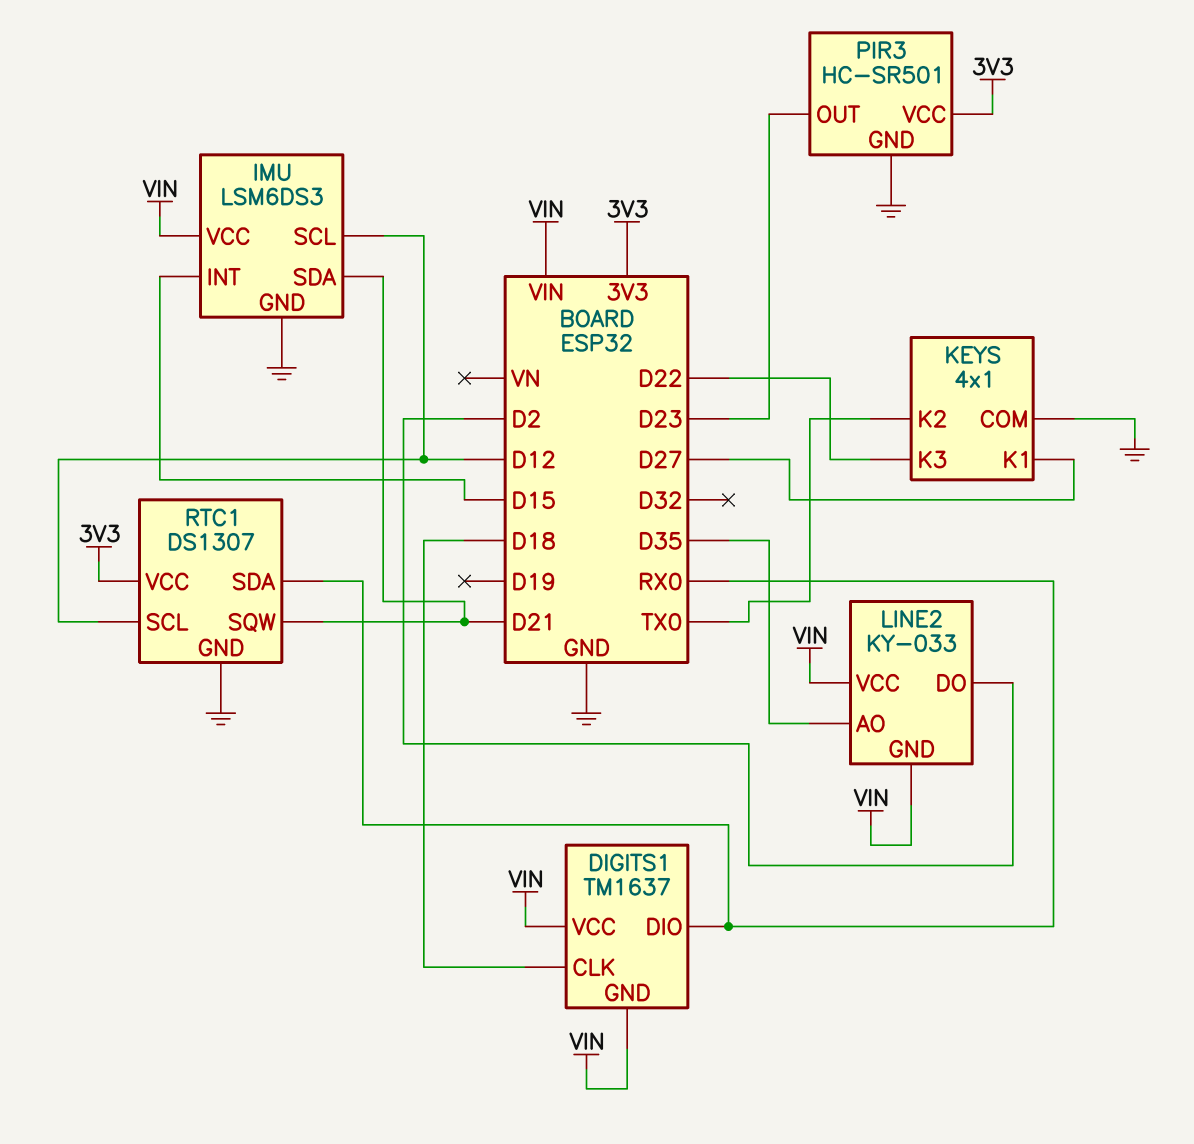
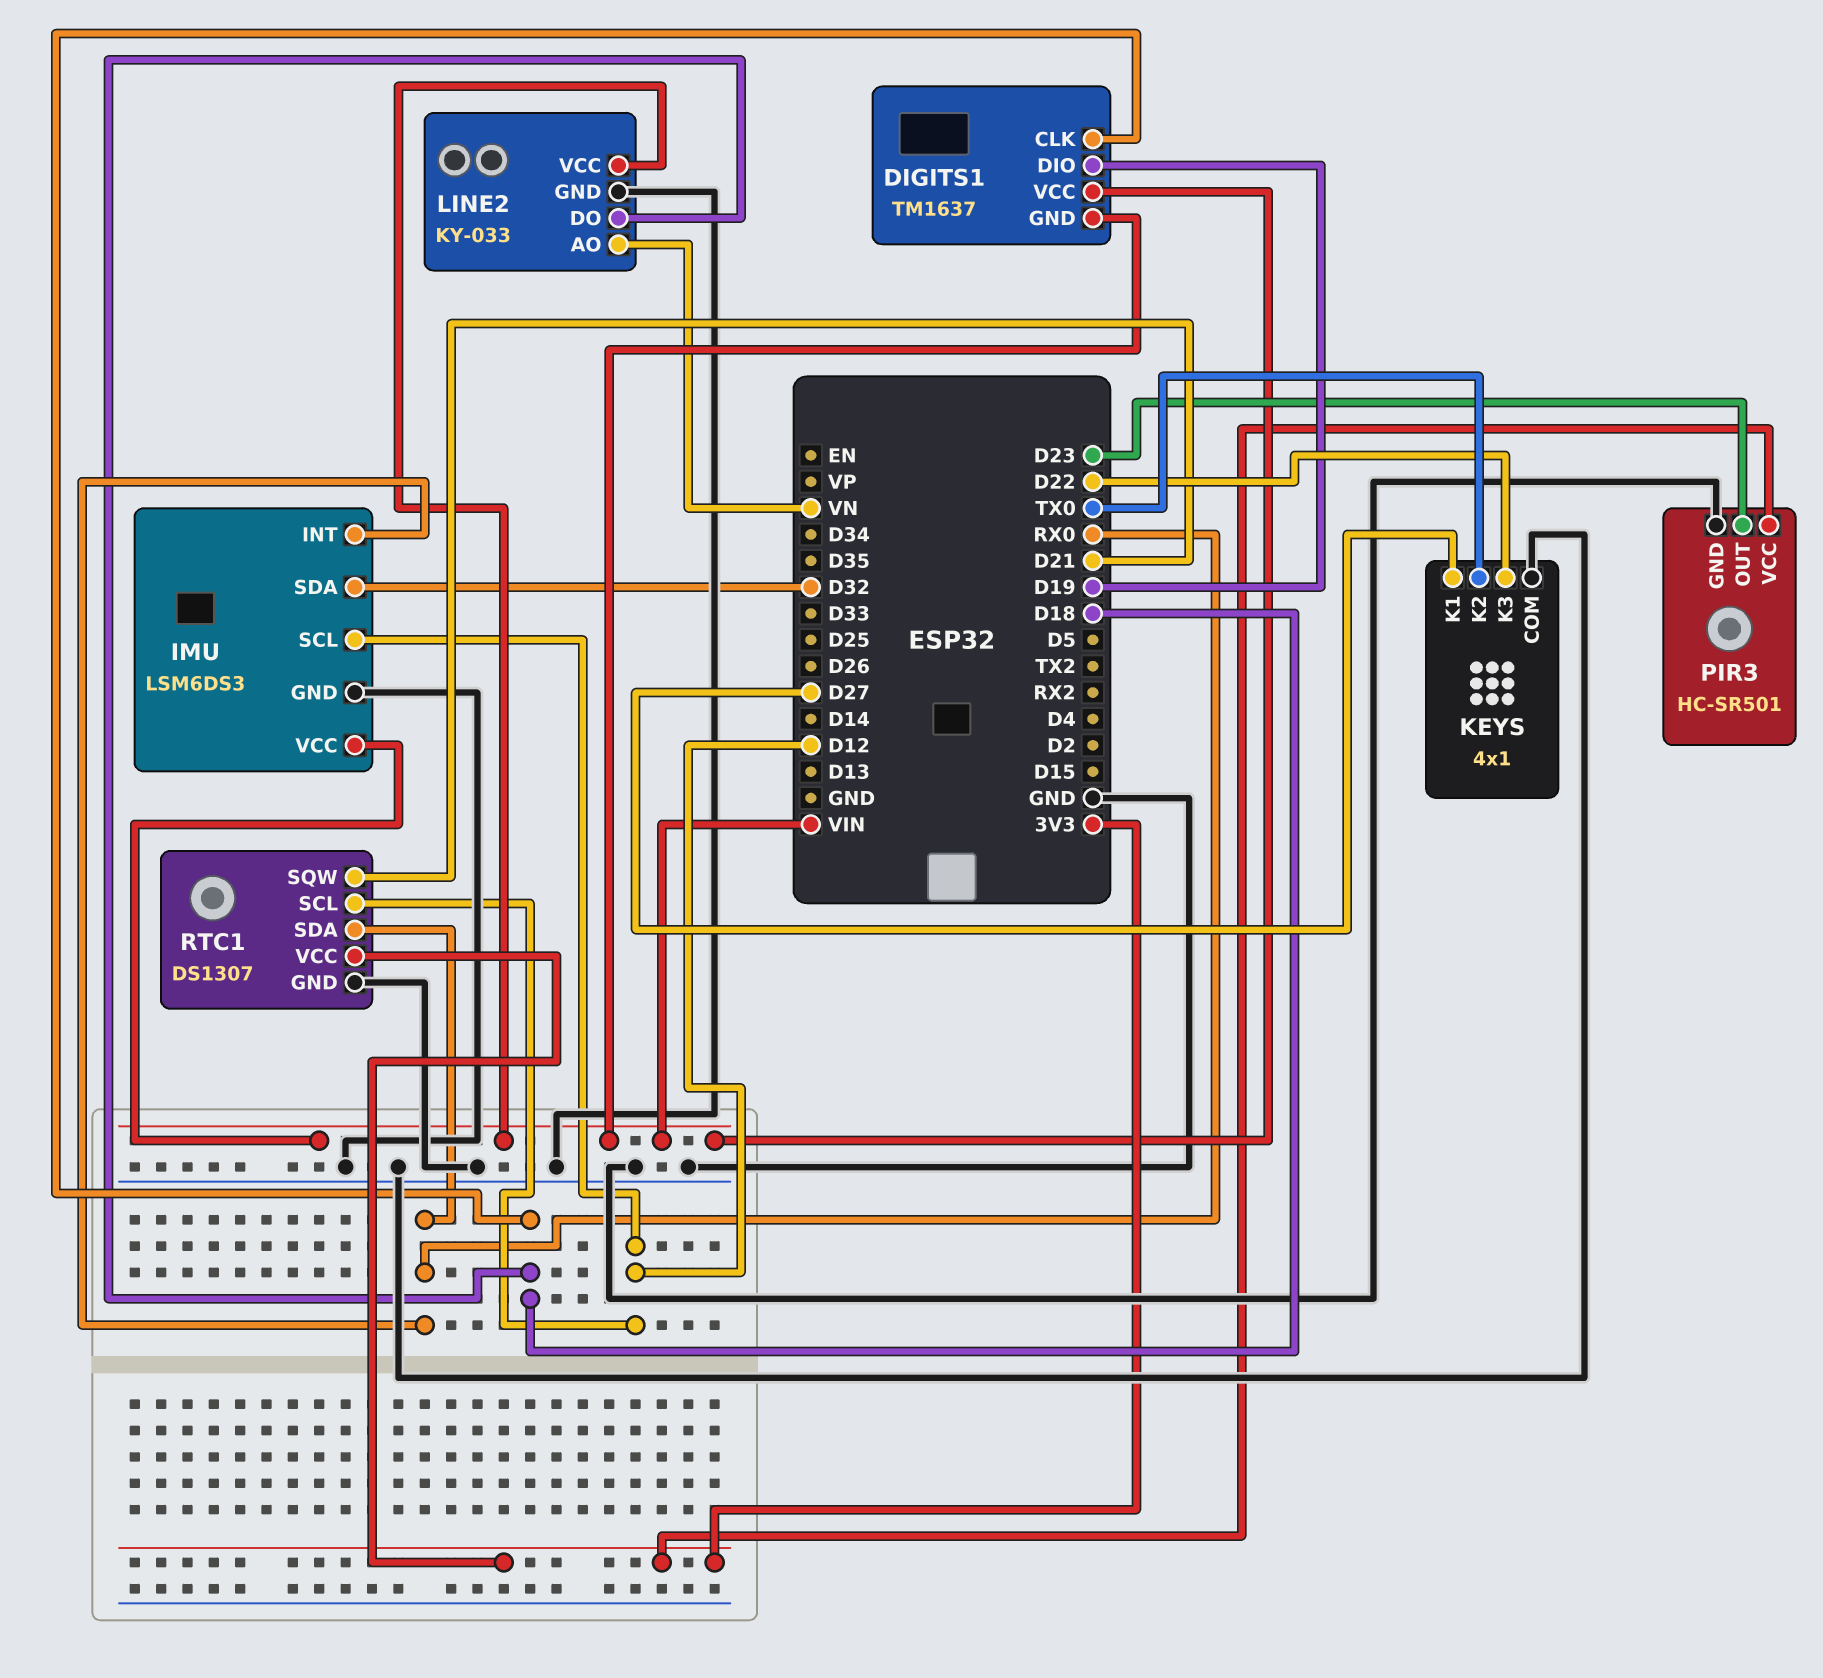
DIGITS1 pin DIO: RX0 -> D19
IMU pin INT: D15 -> RX0
IMU pin SDA: D21 -> D32
LINE2 pin AO: D35 -> VN
LINE2 pin DO: D2 -> D18
LINE2 pin GND: VIN -> GND

